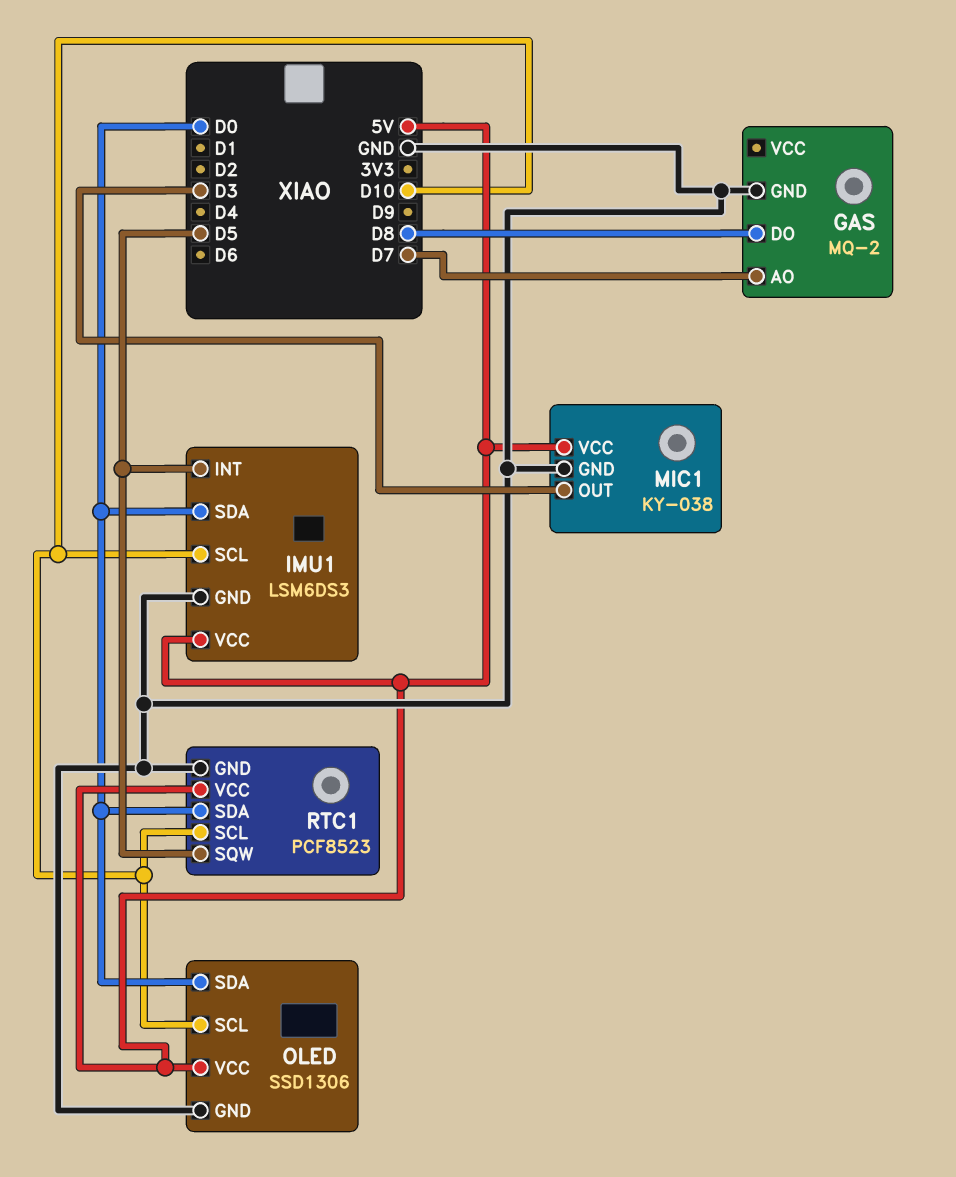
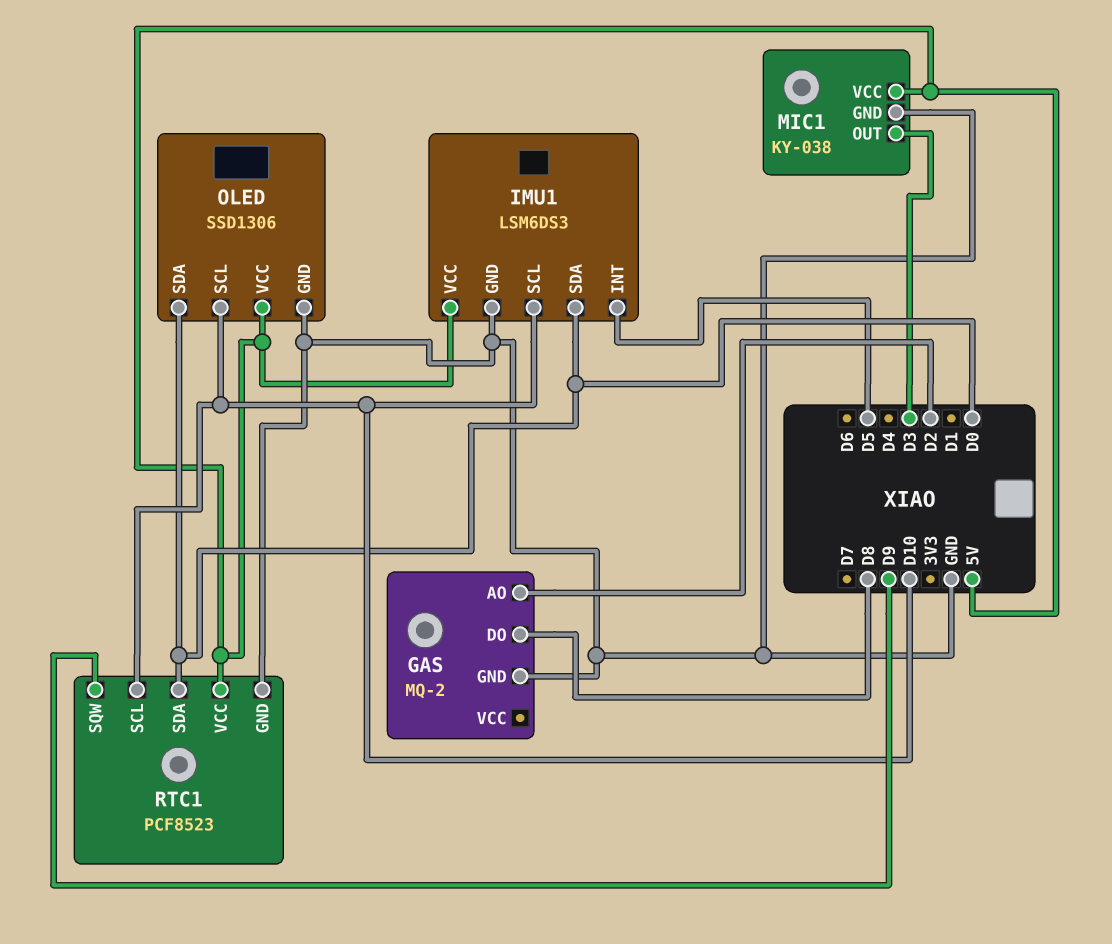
GAS pin AO: D7 -> D2
RTC1 pin SQW: D5 -> D9

